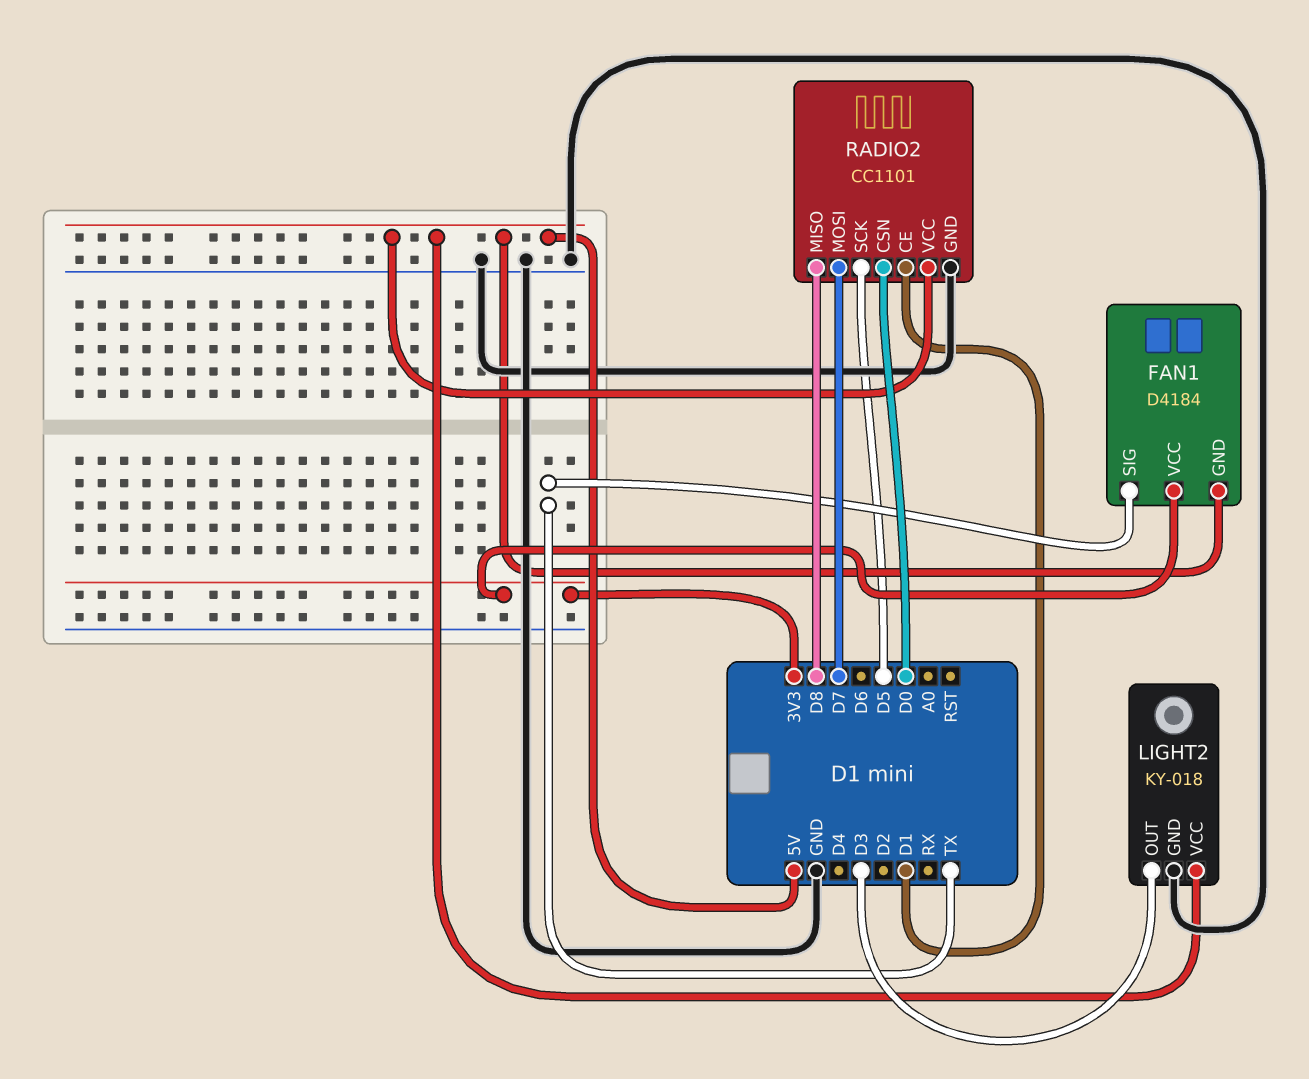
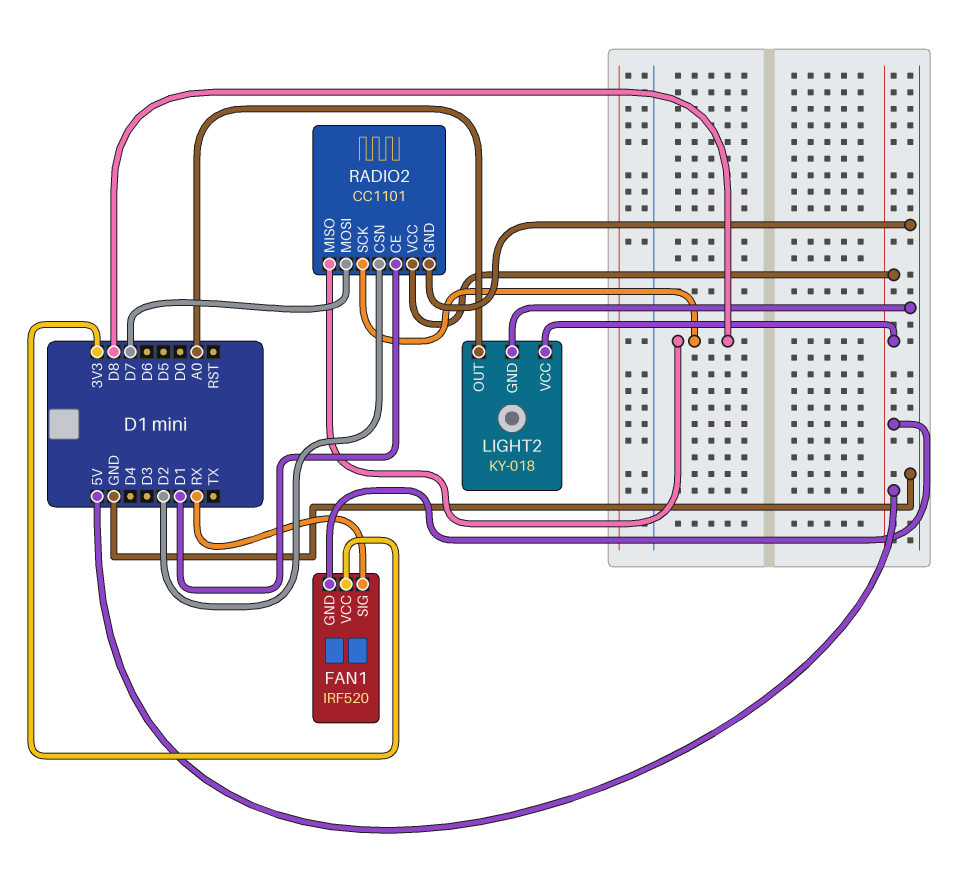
FAN1: D4184 -> IRF520
FAN1 pin SIG: TX -> RX
LIGHT2 pin OUT: D3 -> A0
RADIO2 pin CSN: D0 -> D2
RADIO2 pin SCK: D5 -> D8

